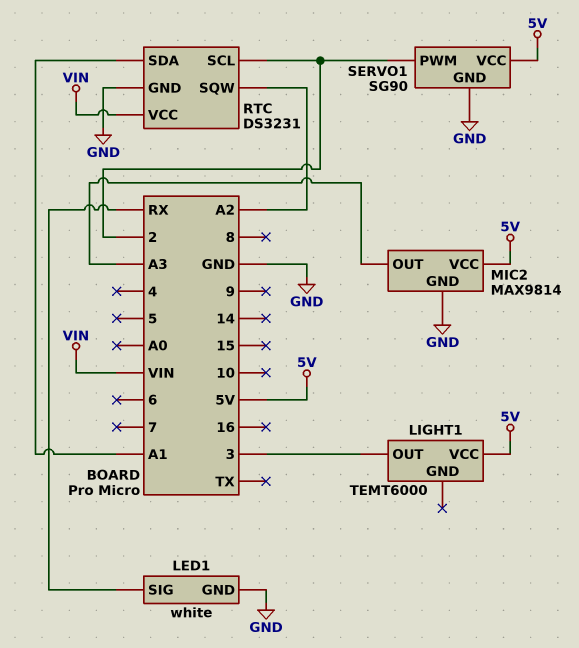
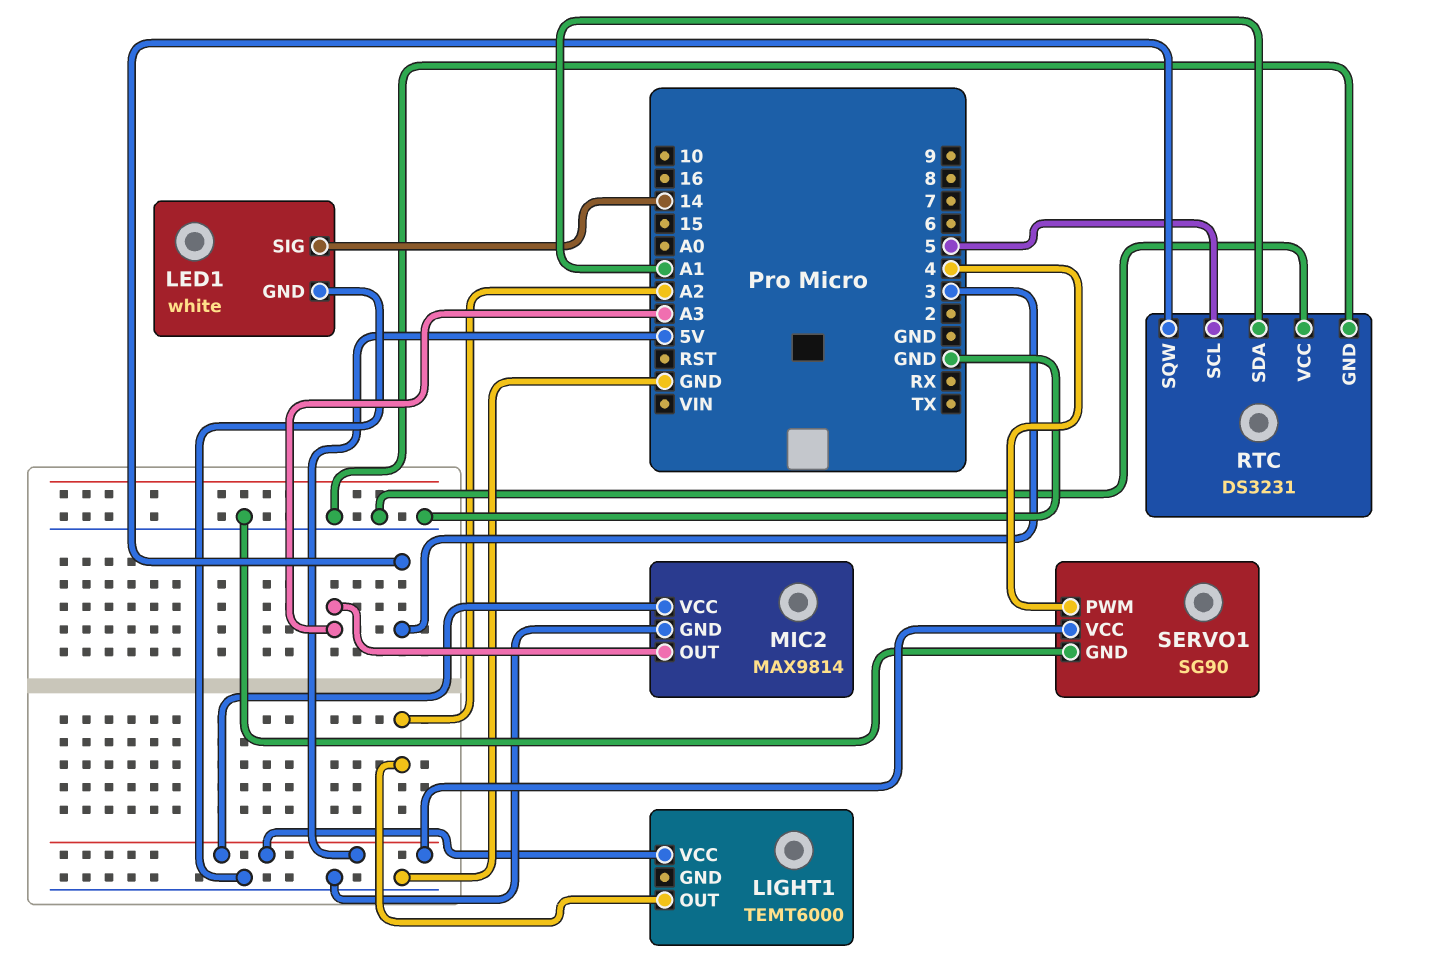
LED1 pin SIG: RX -> 14
LIGHT1 pin OUT: 3 -> A2
RTC pin SCL: 2 -> 5
RTC pin SQW: A2 -> 3
RTC pin VCC: VIN -> GND
SERVO1 pin PWM: 2 -> 4

